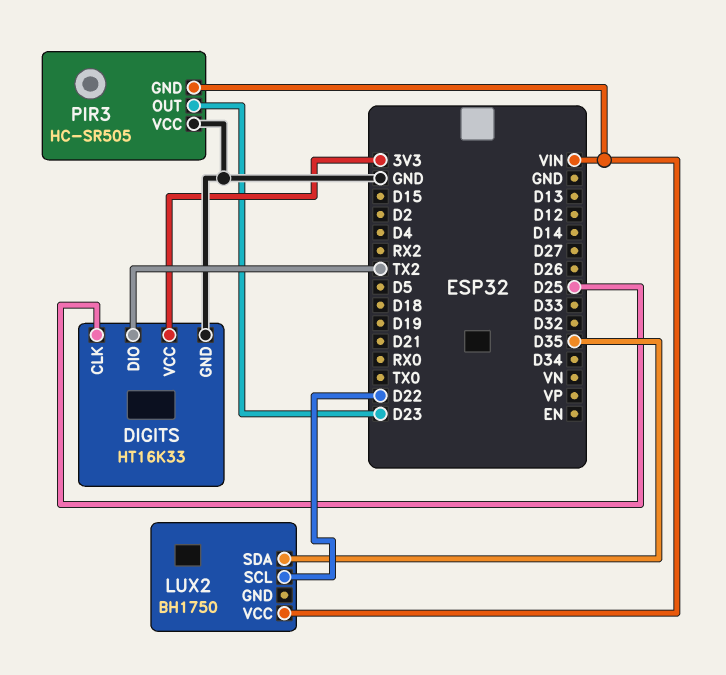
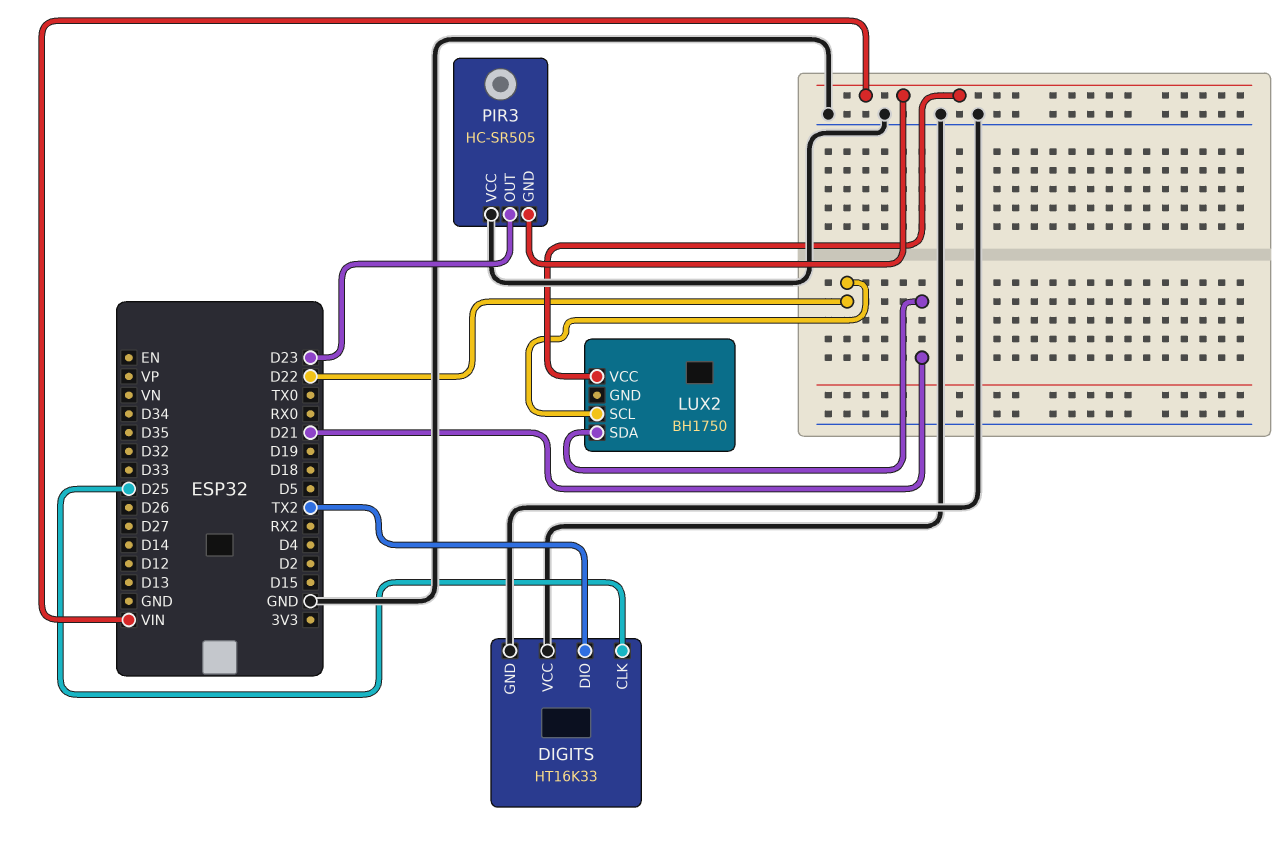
DIGITS pin VCC: 3V3 -> GND
LUX2 pin SDA: D35 -> D21

